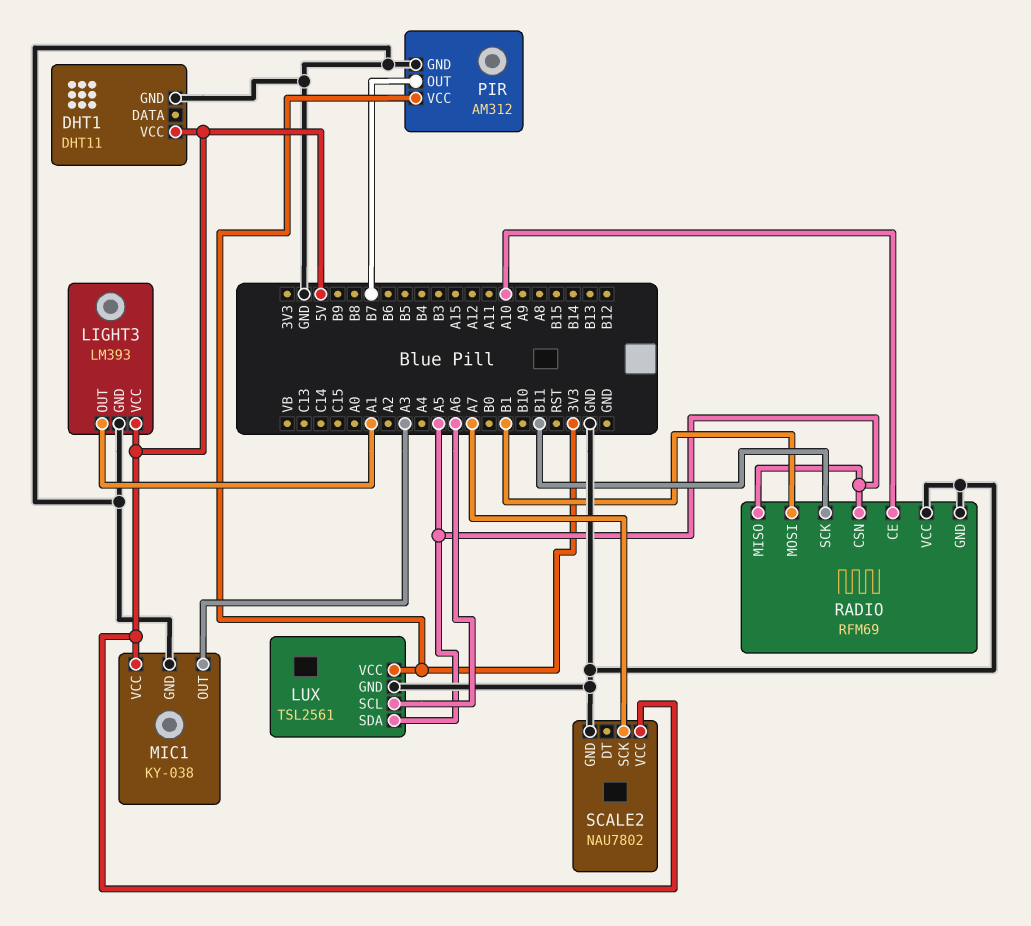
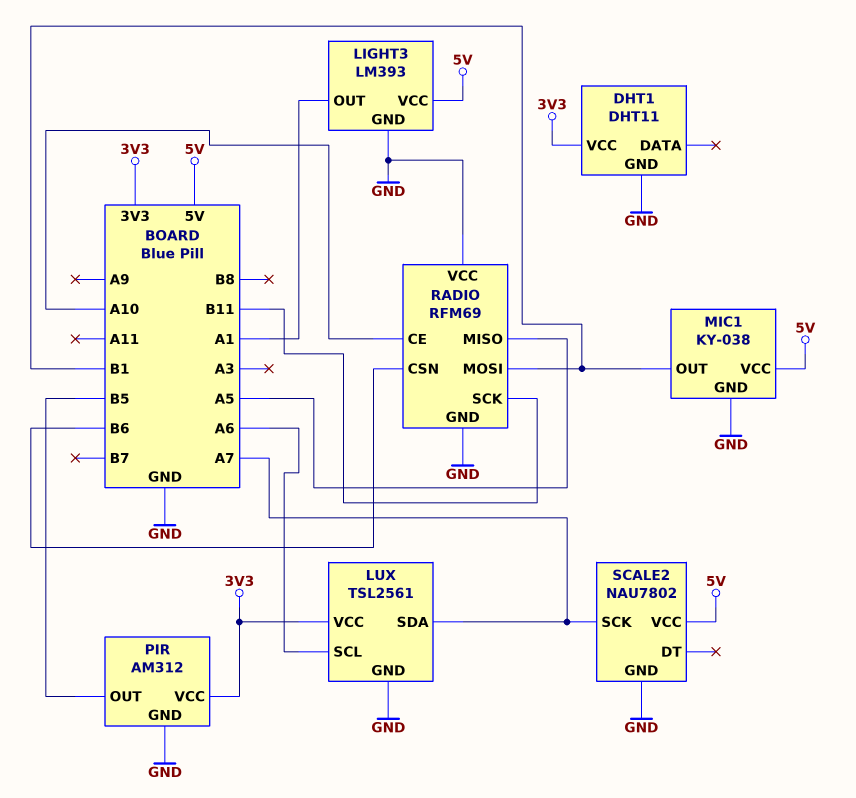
DHT1 pin VCC: 5V -> 3V3
LUX pin SDA: A5 -> A7
MIC1 pin OUT: A3 -> B1
PIR pin OUT: B7 -> B5
RADIO pin CSN: A5 -> B6

